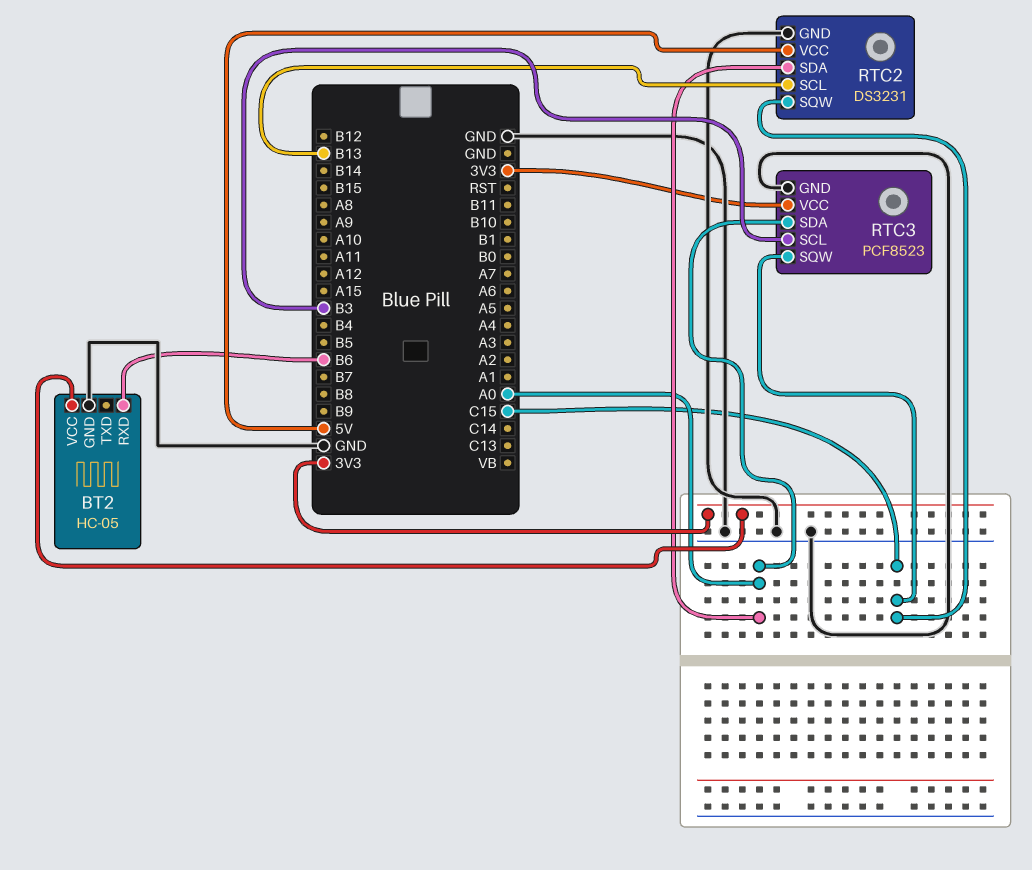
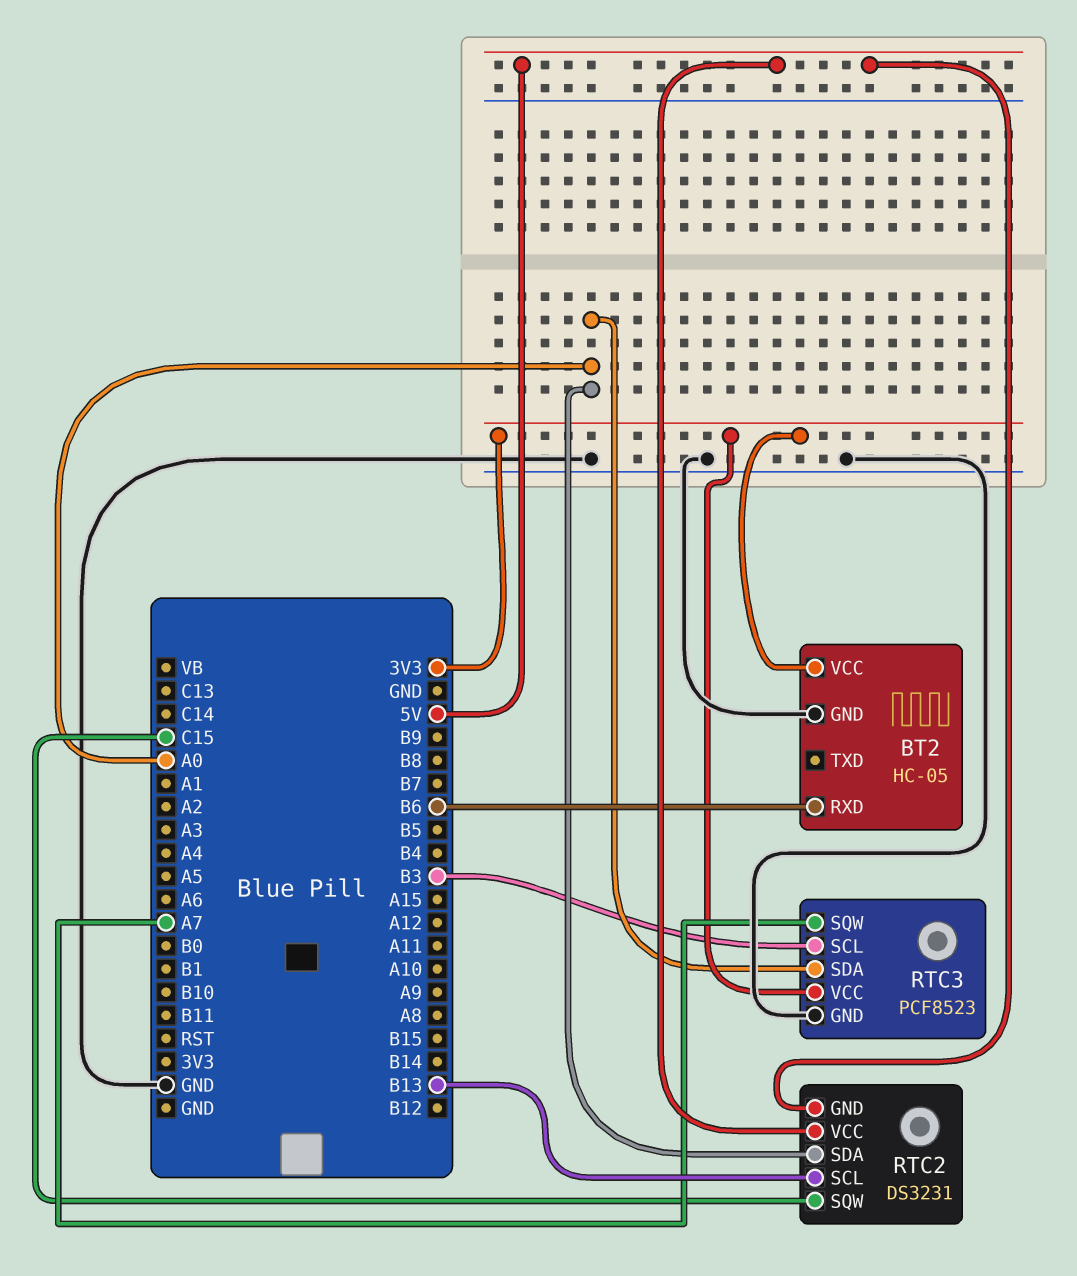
RTC2 pin GND: GND -> 5V
RTC3 pin SQW: C15 -> A7

